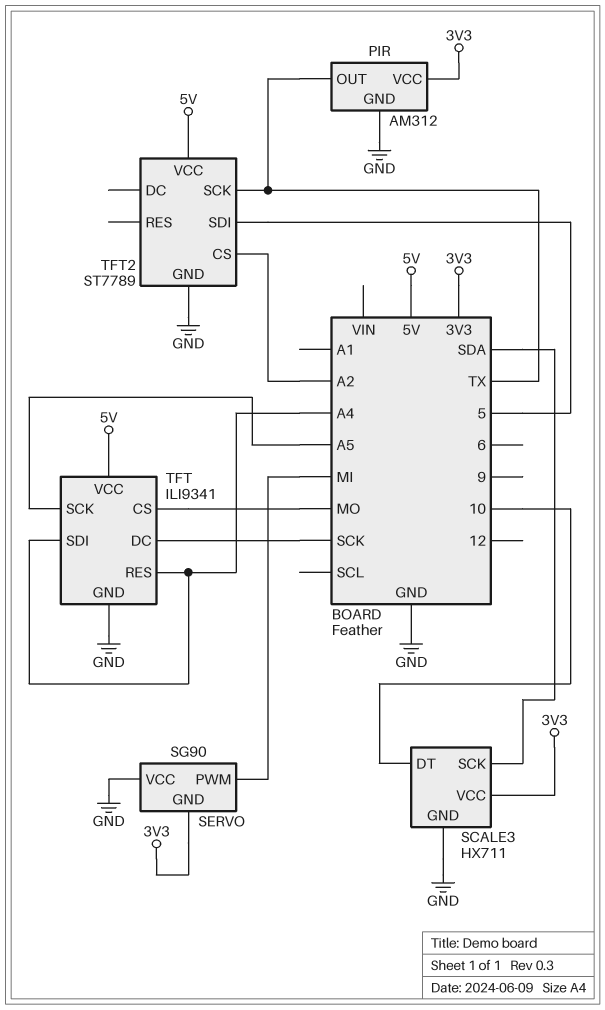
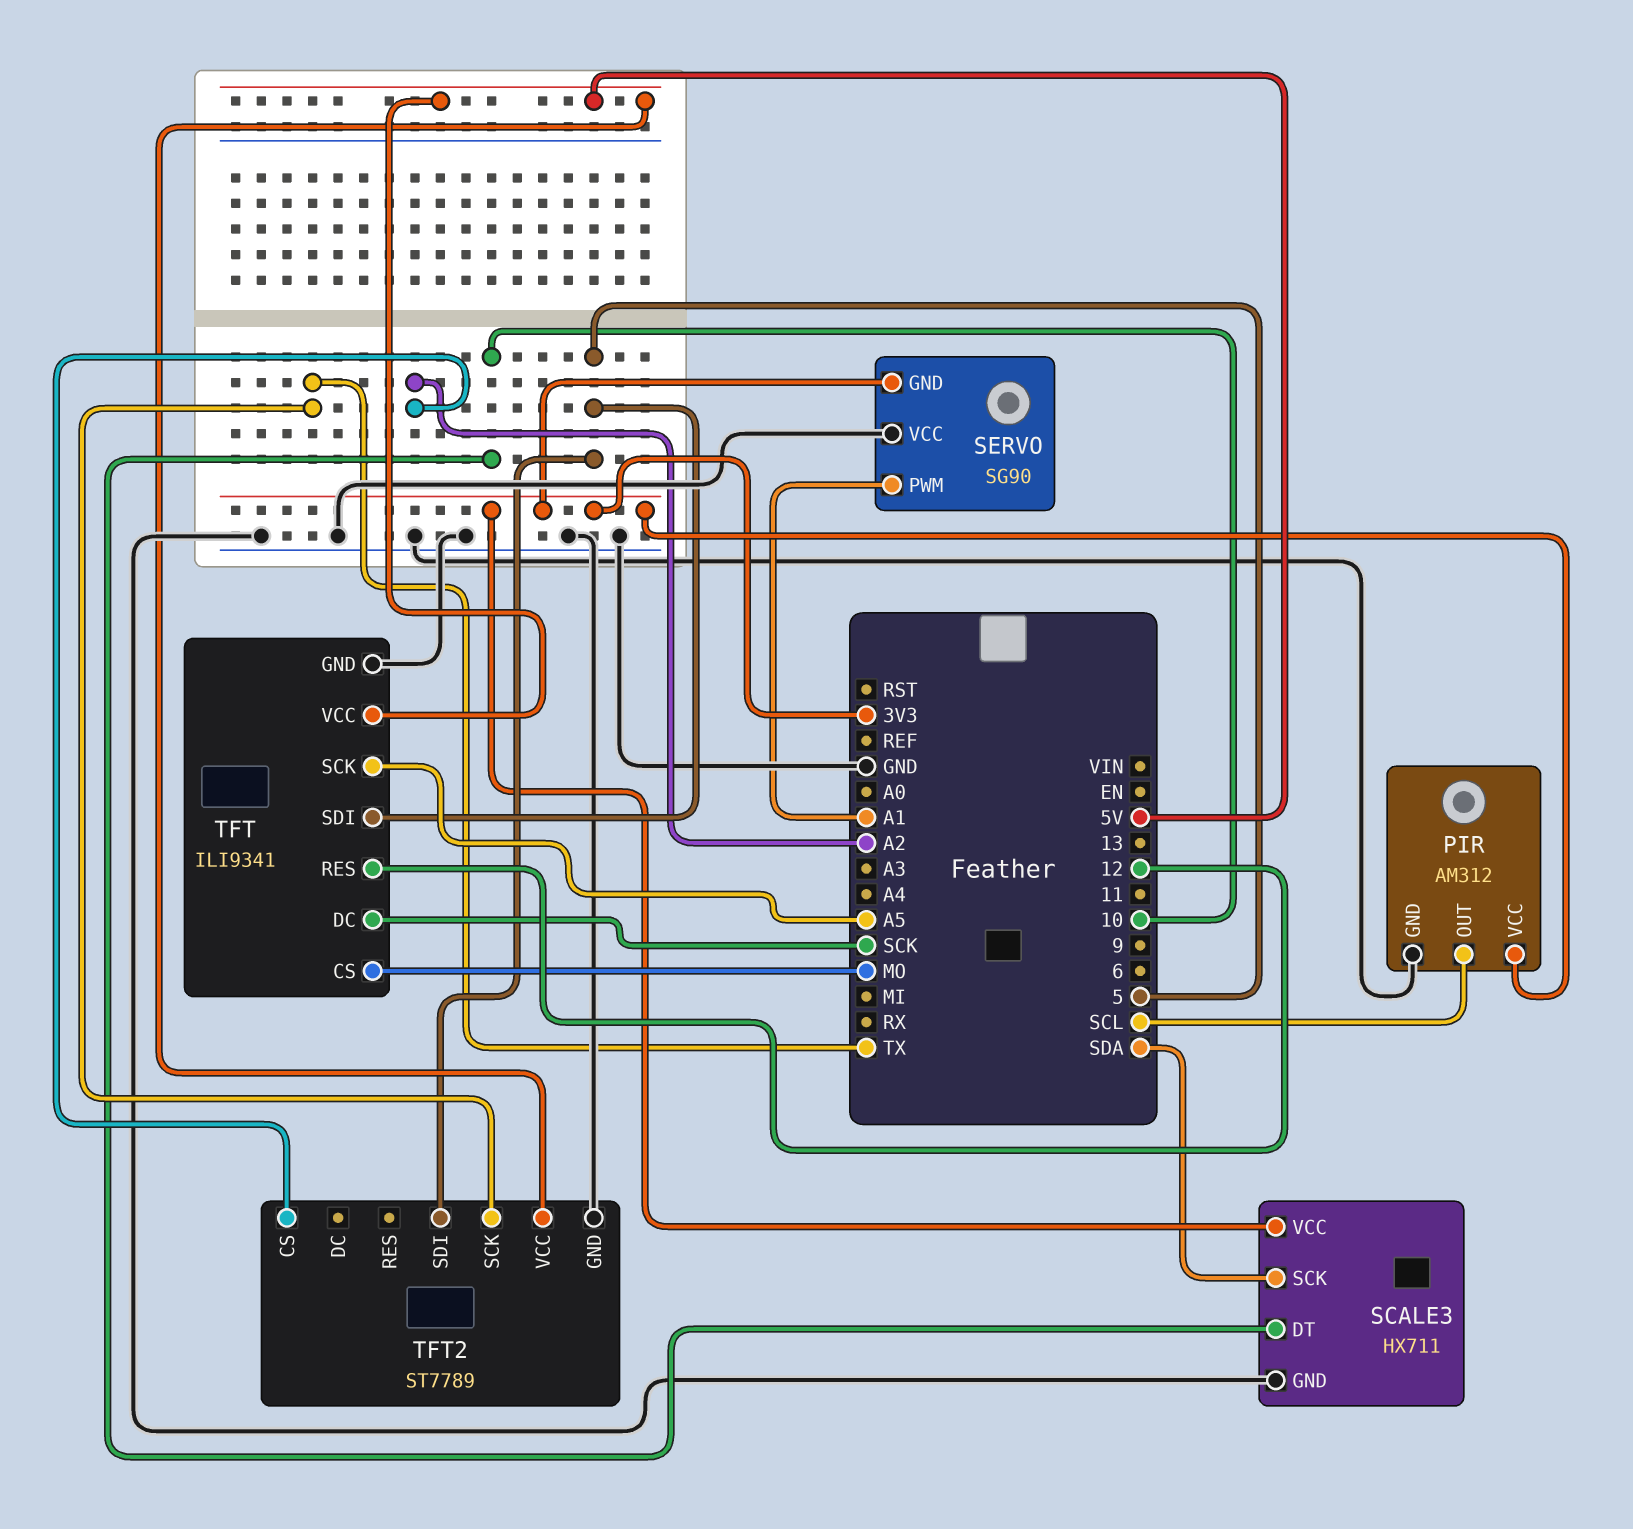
PIR pin OUT: TX -> SCL
SERVO pin PWM: MI -> A1
TFT pin RES: A4 -> 12
TFT pin SDI: A4 -> 5

